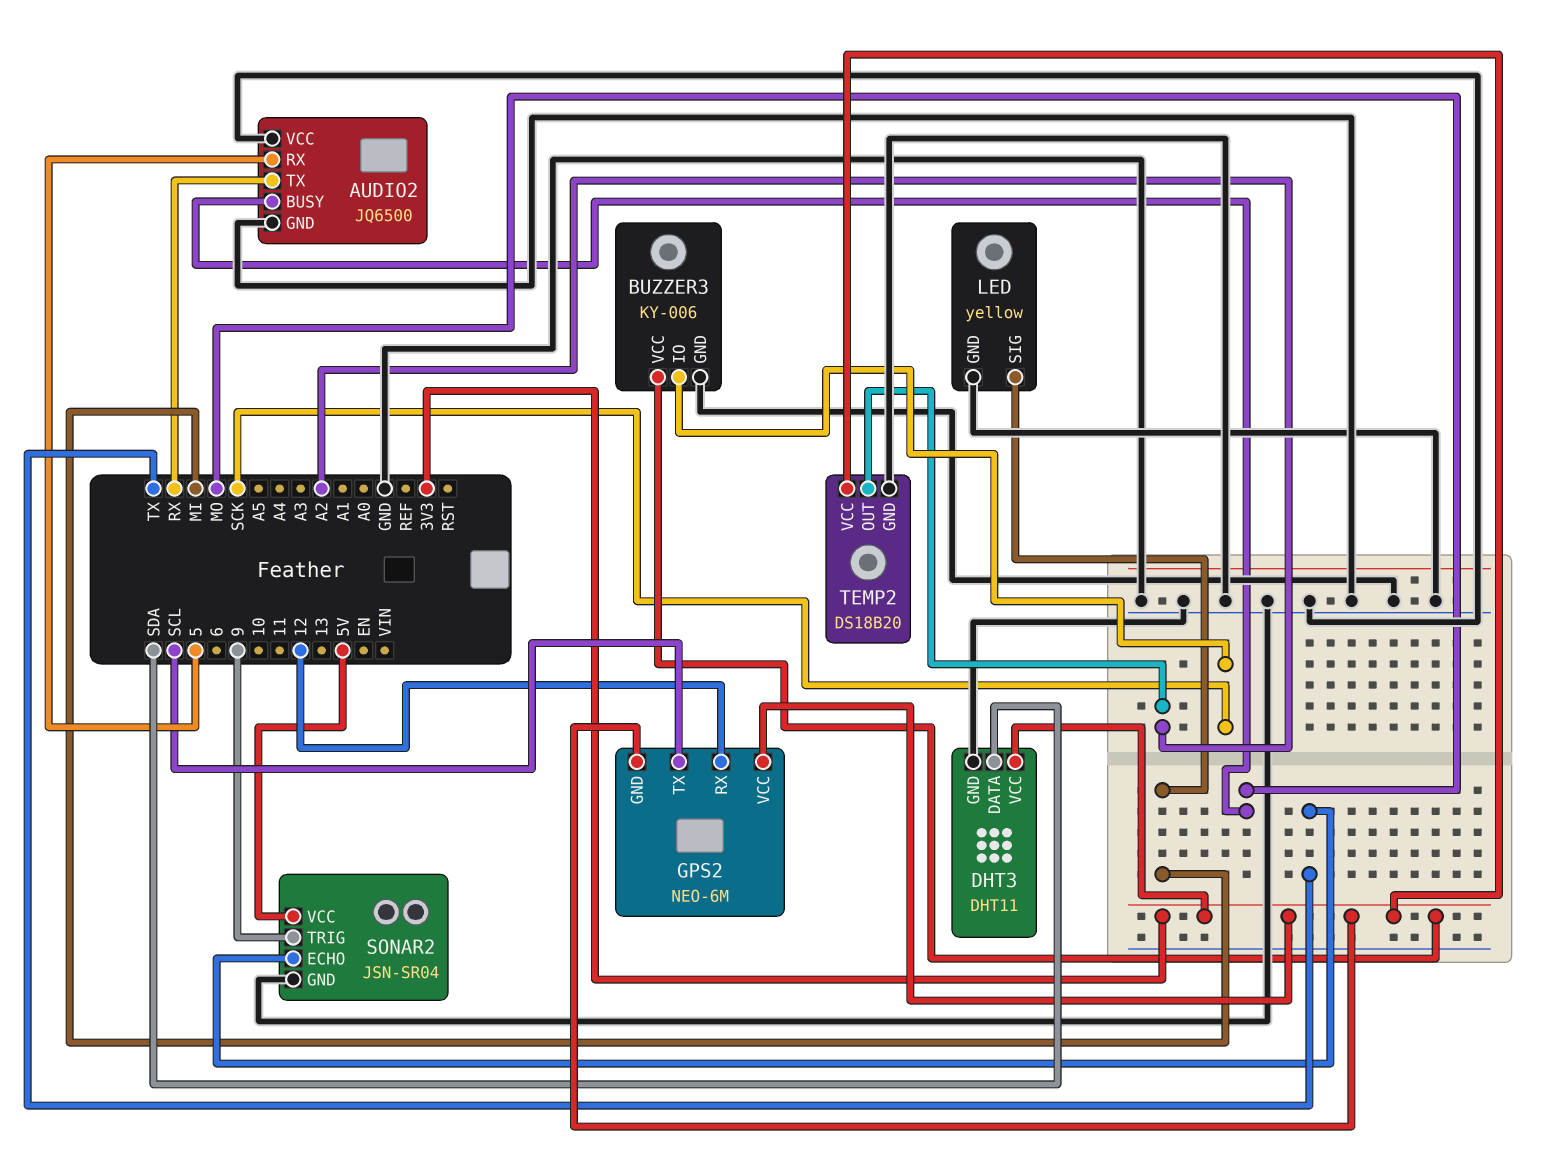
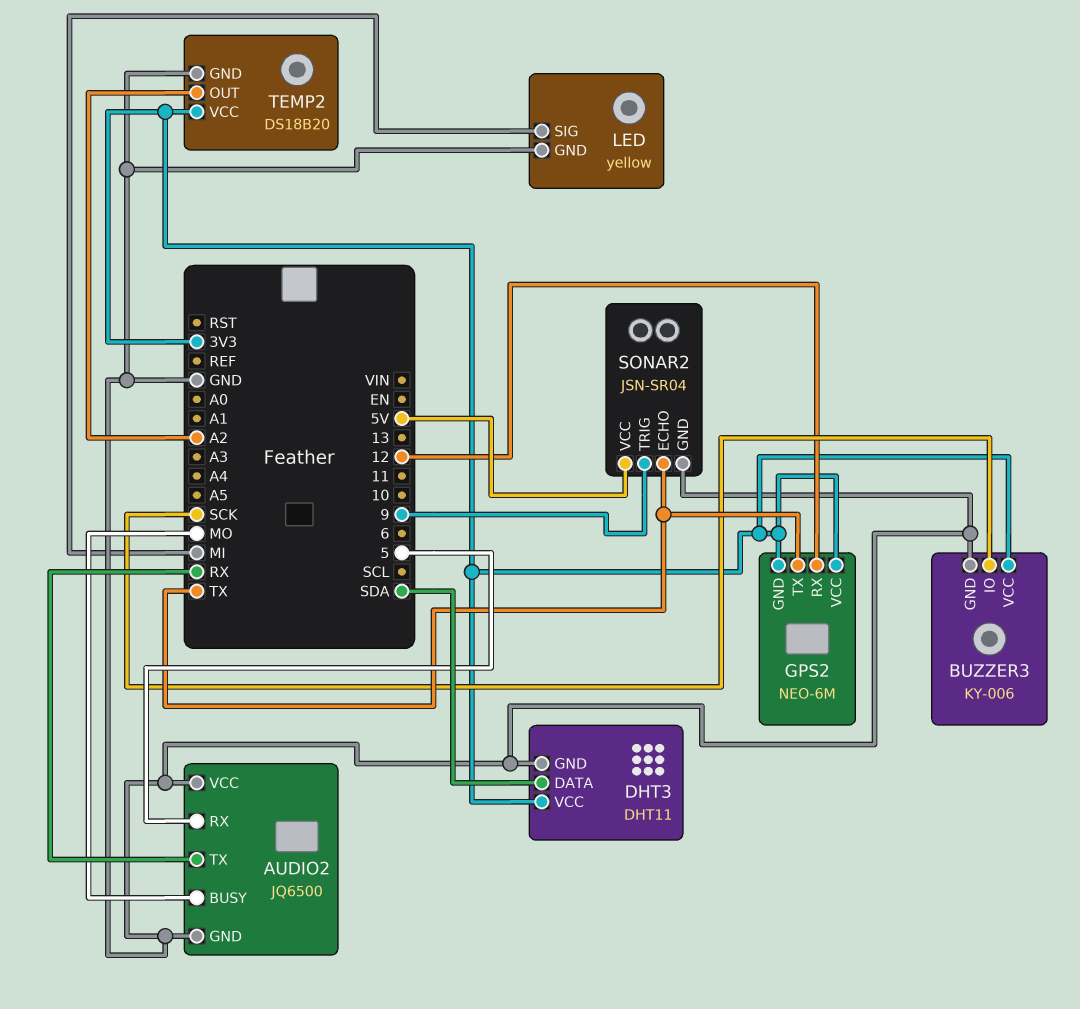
GPS2 pin TX: SCL -> TX

